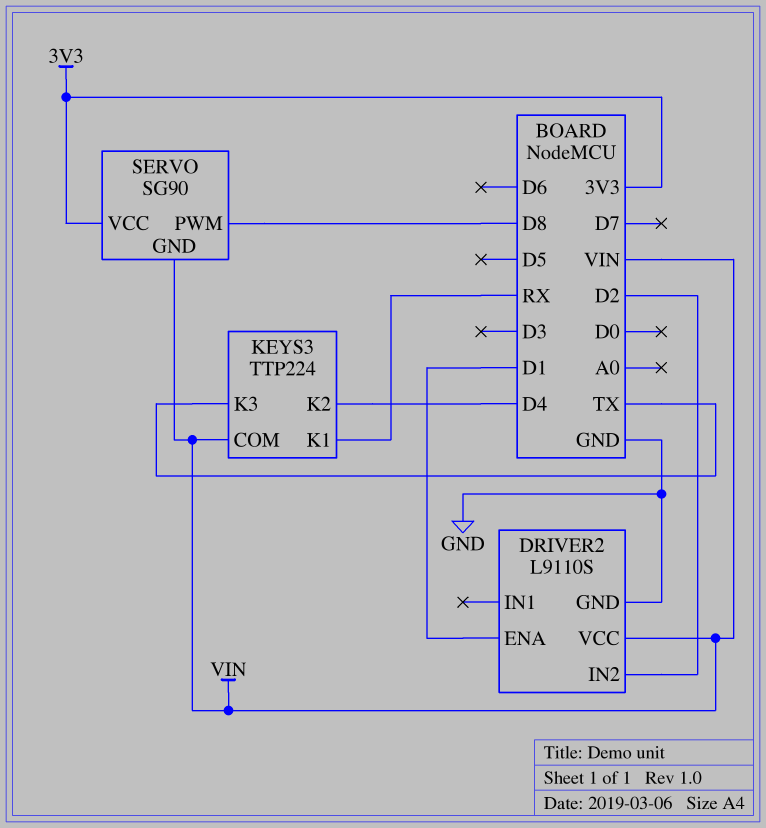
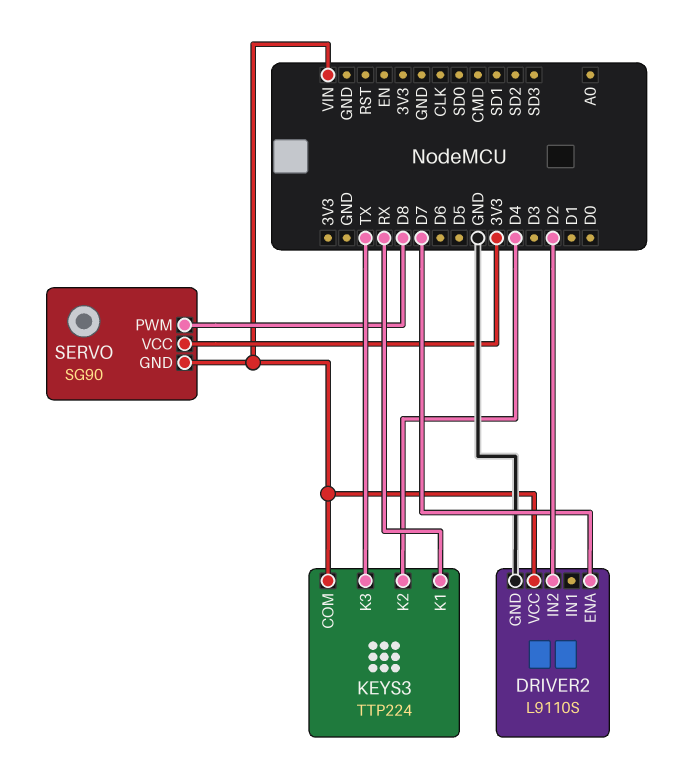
DRIVER2 pin ENA: D1 -> D7

